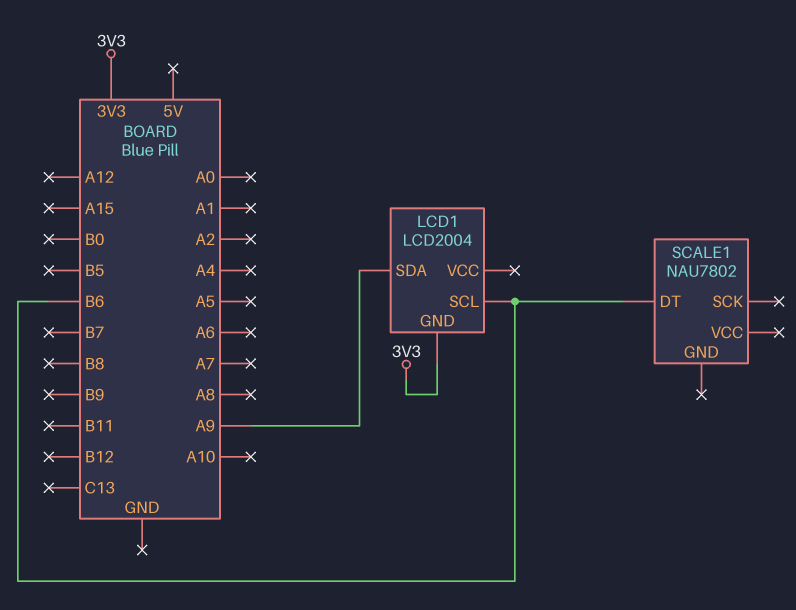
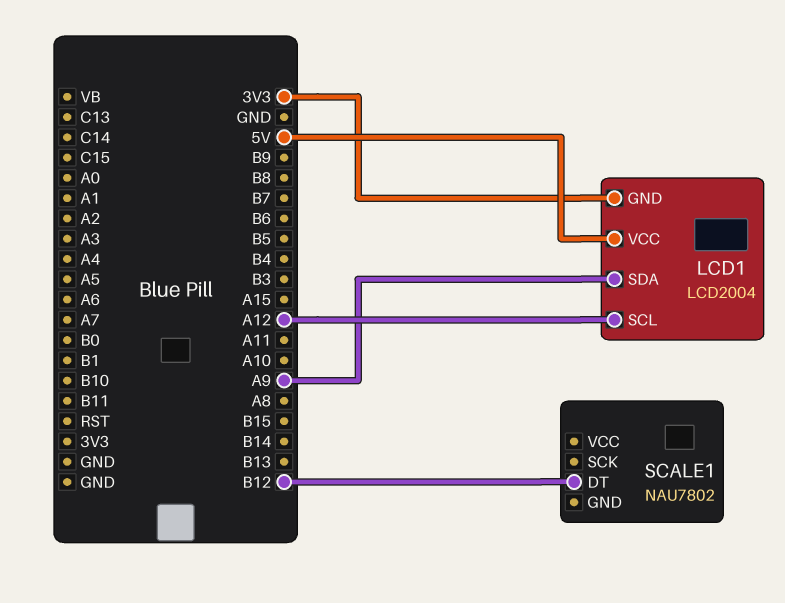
LCD1 pin SCL: B6 -> A12
LCD1 pin VCC: none -> 5V
SCALE1 pin DT: B6 -> B12

